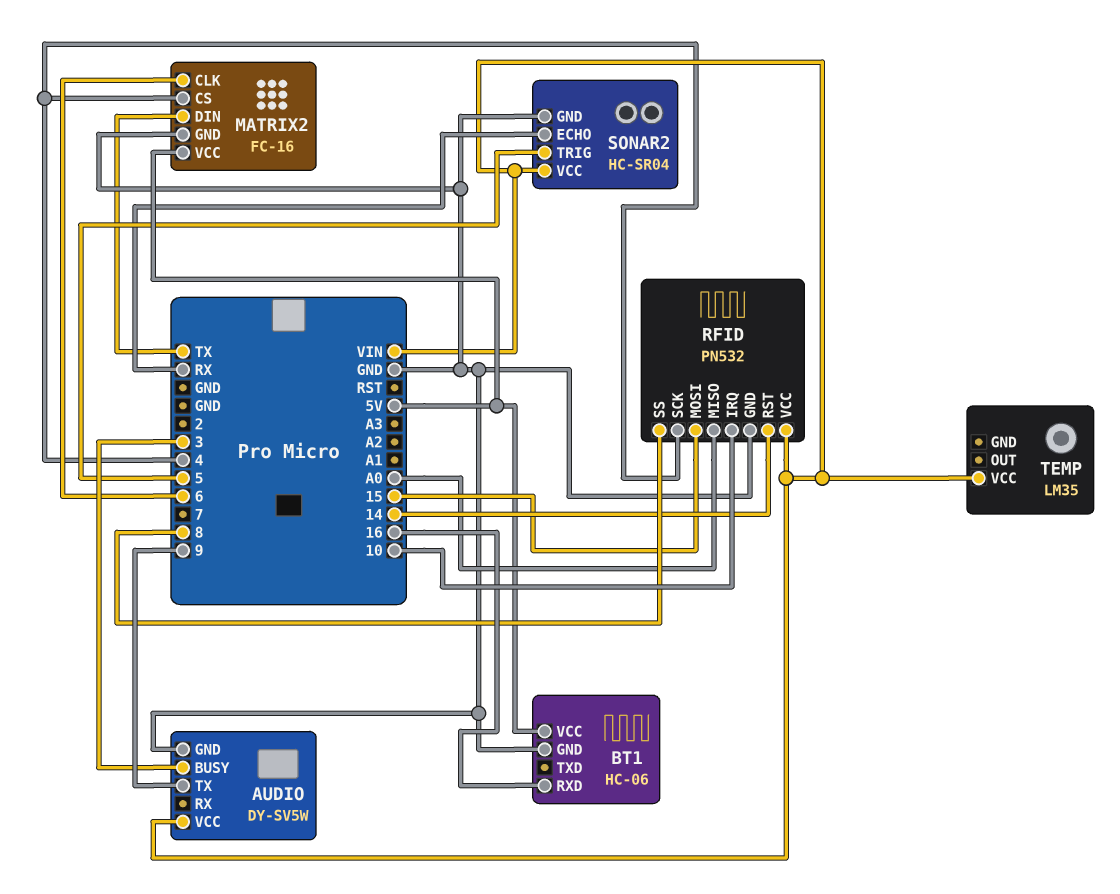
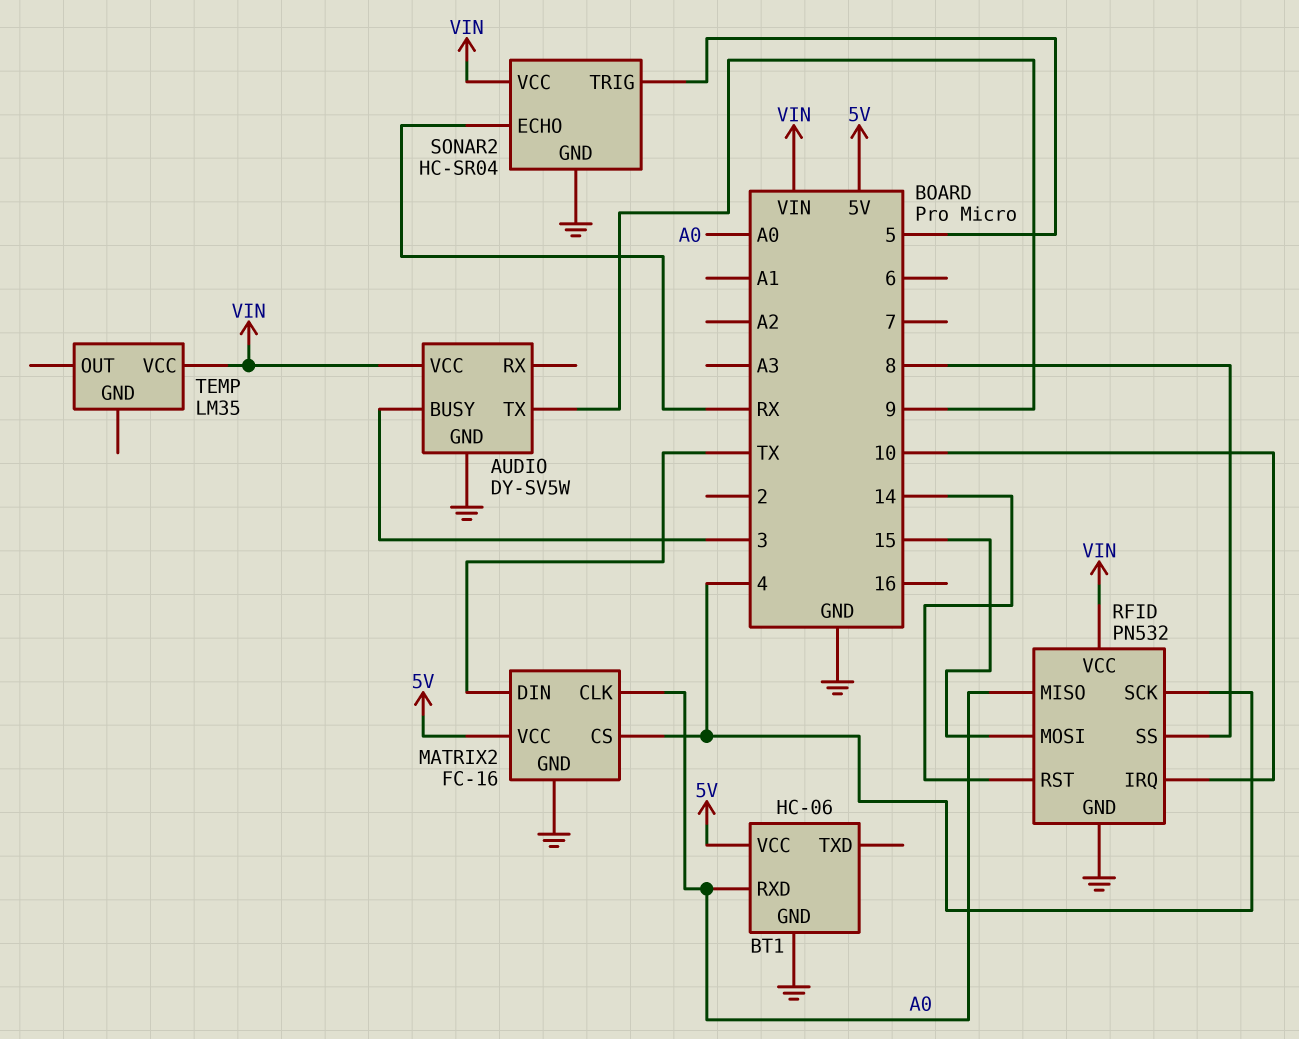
BT1 pin RXD: 16 -> A0
MATRIX2 pin CLK: 6 -> A0

